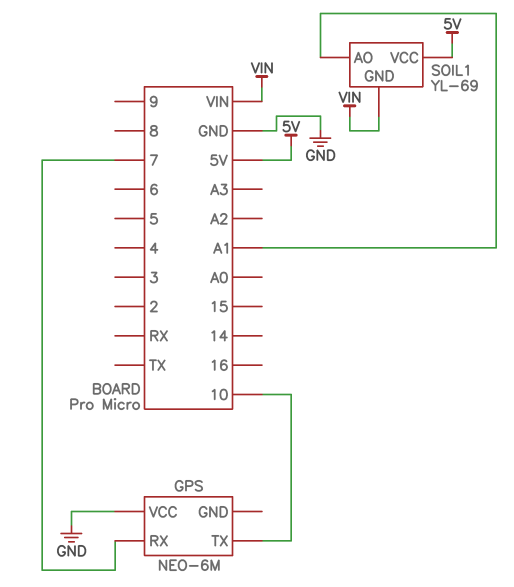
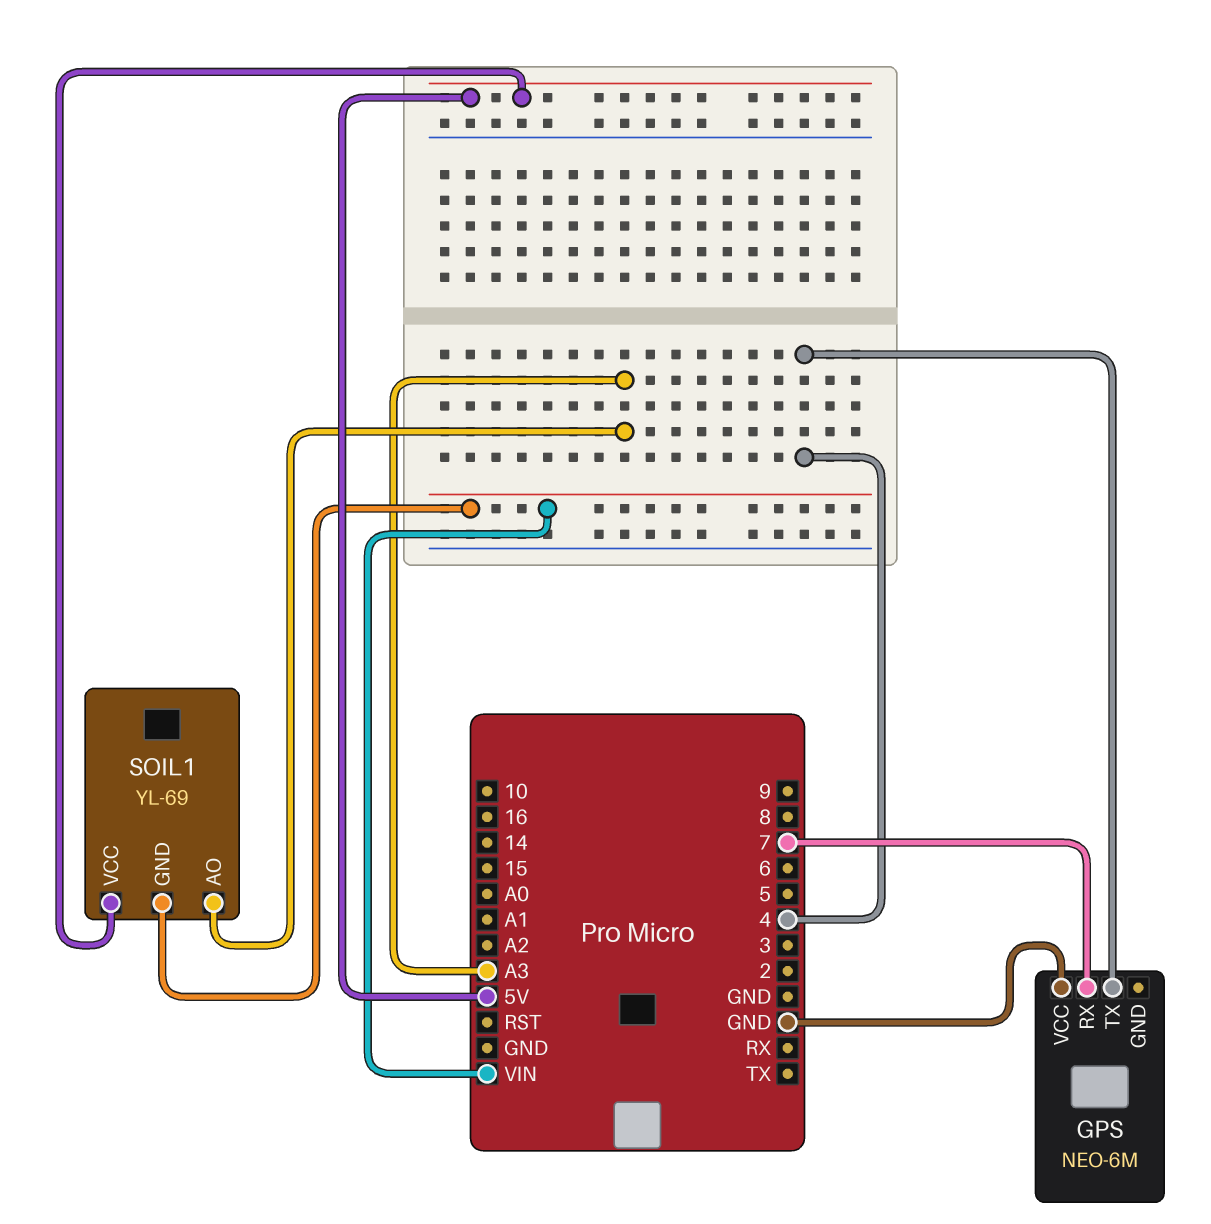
GPS pin TX: 10 -> 4
SOIL1 pin AO: A1 -> A3

